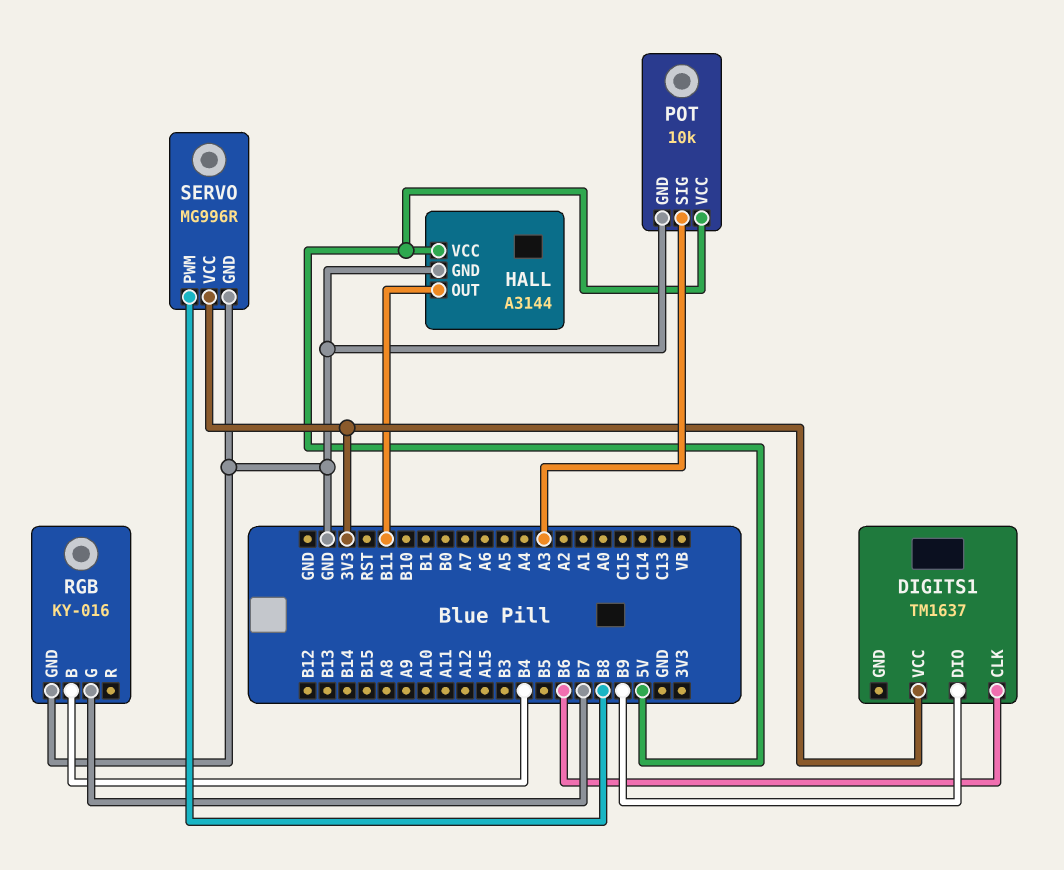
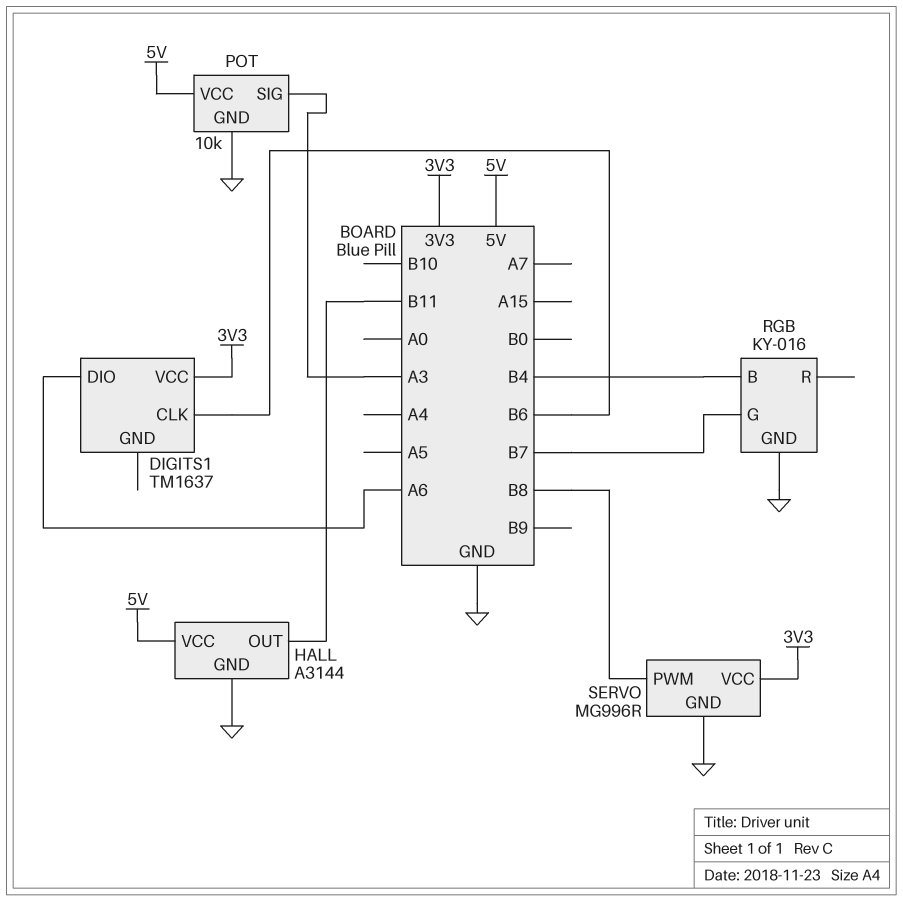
DIGITS1 pin DIO: B9 -> A6

